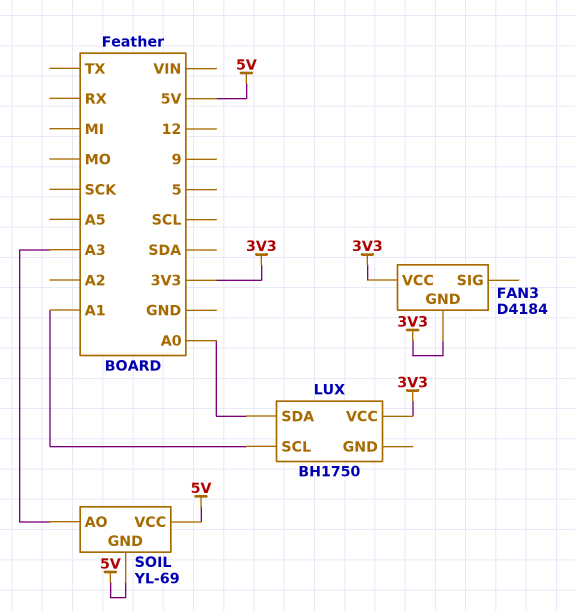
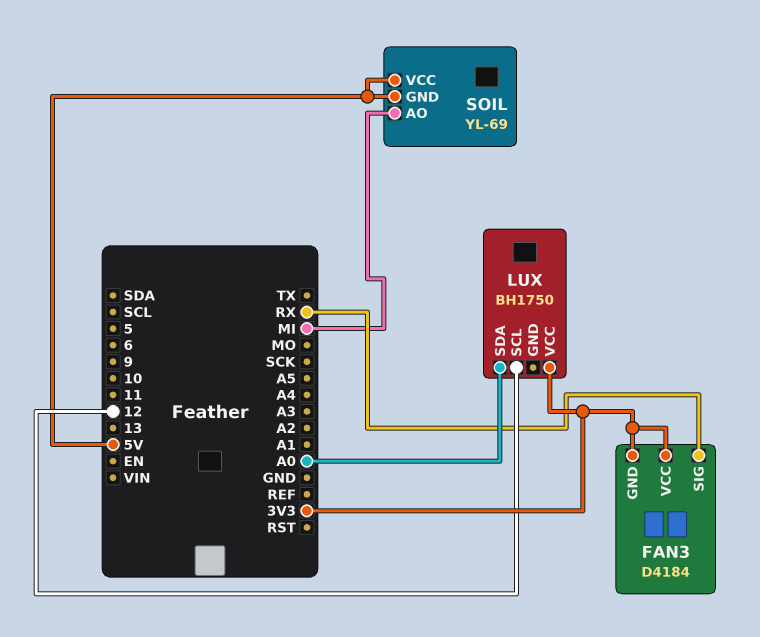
FAN3 pin SIG: none -> RX
LUX pin SCL: A1 -> 12
SOIL pin AO: A3 -> MI

